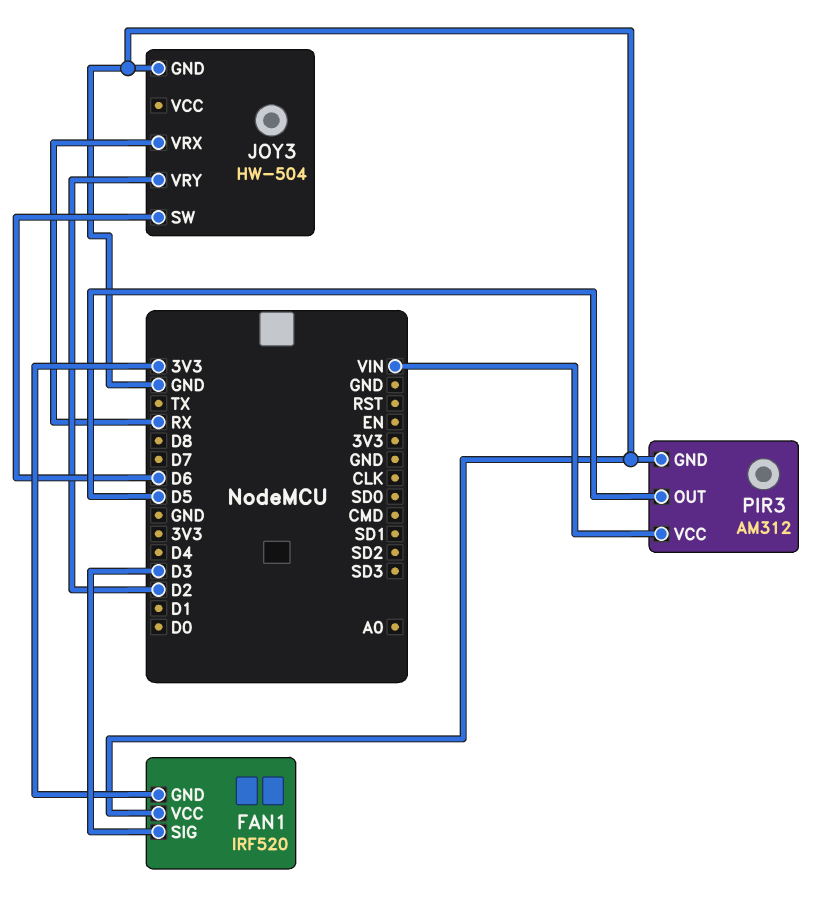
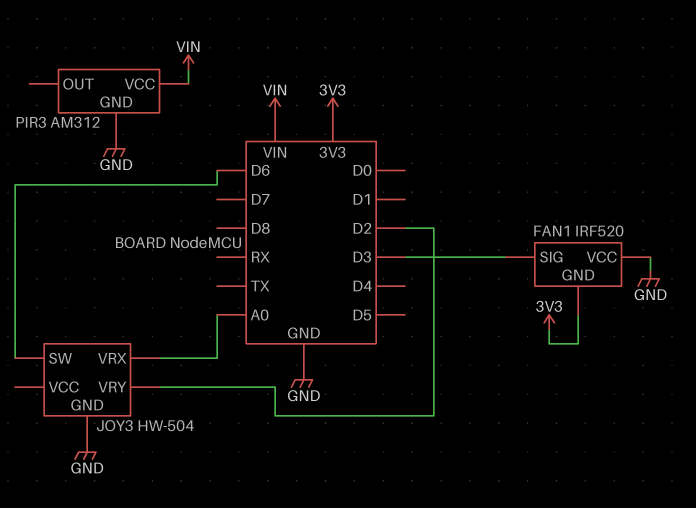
JOY3 pin VRX: RX -> A0
PIR3 pin OUT: D5 -> none

